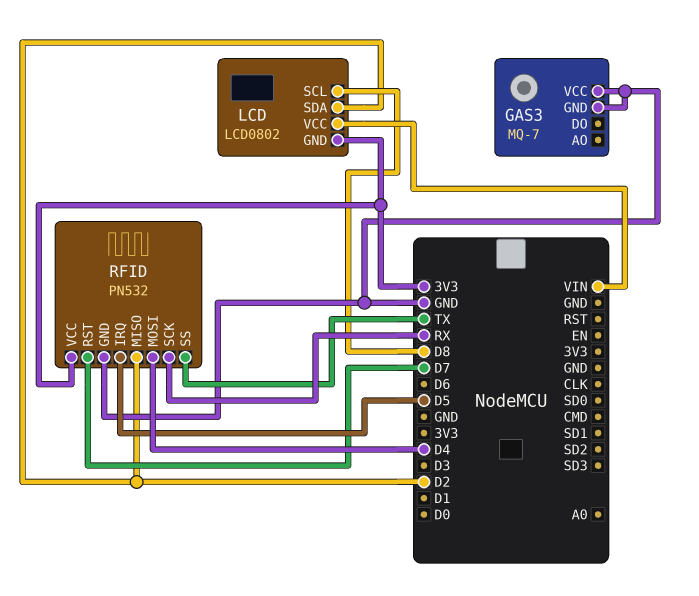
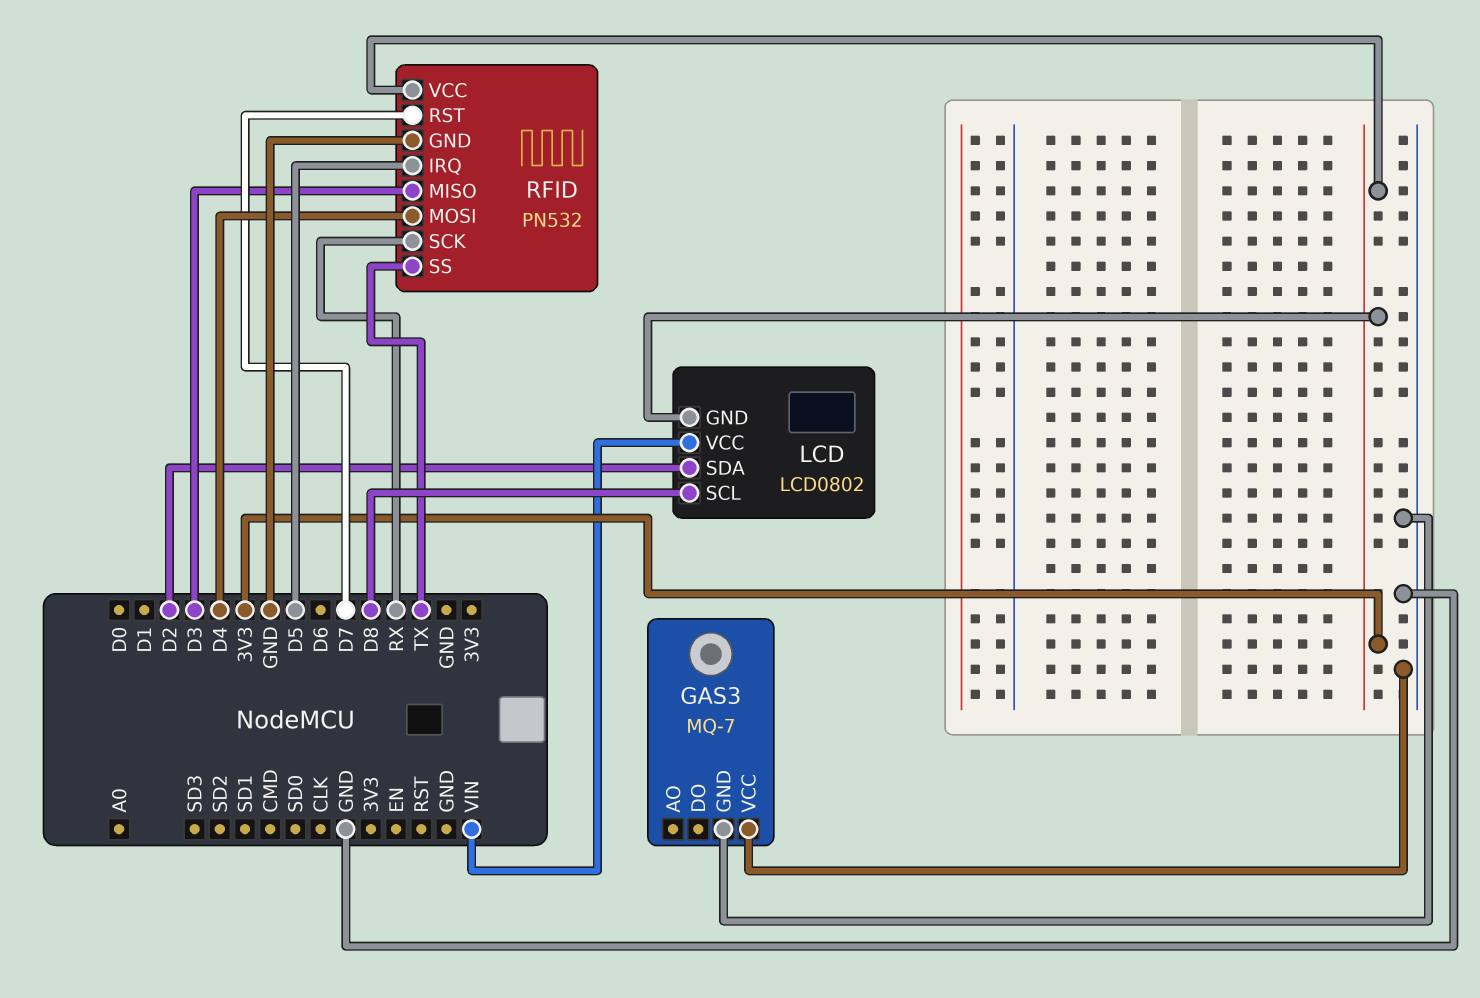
RFID pin MISO: D2 -> D3

